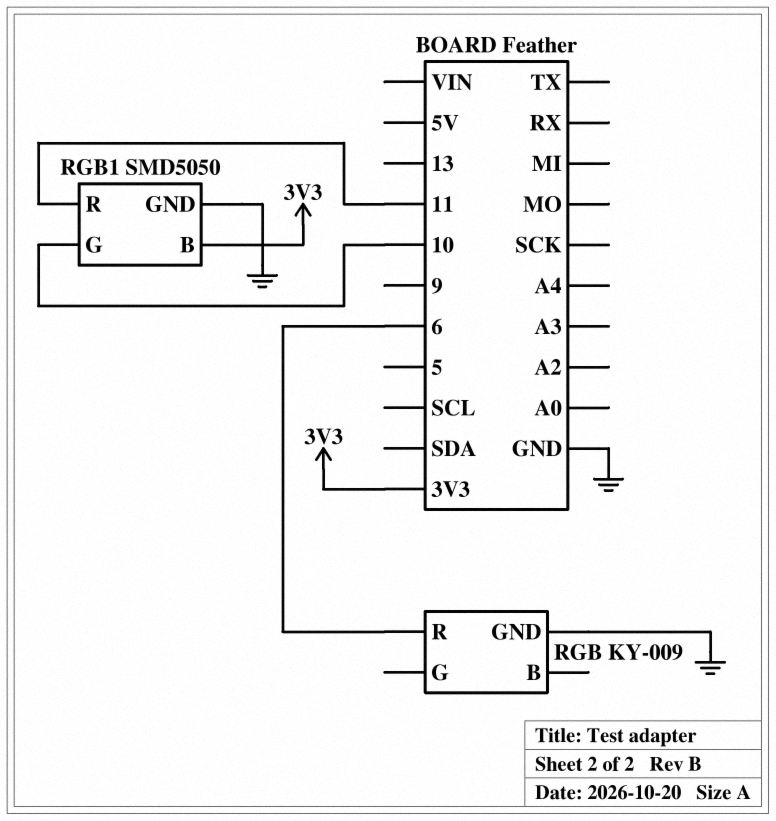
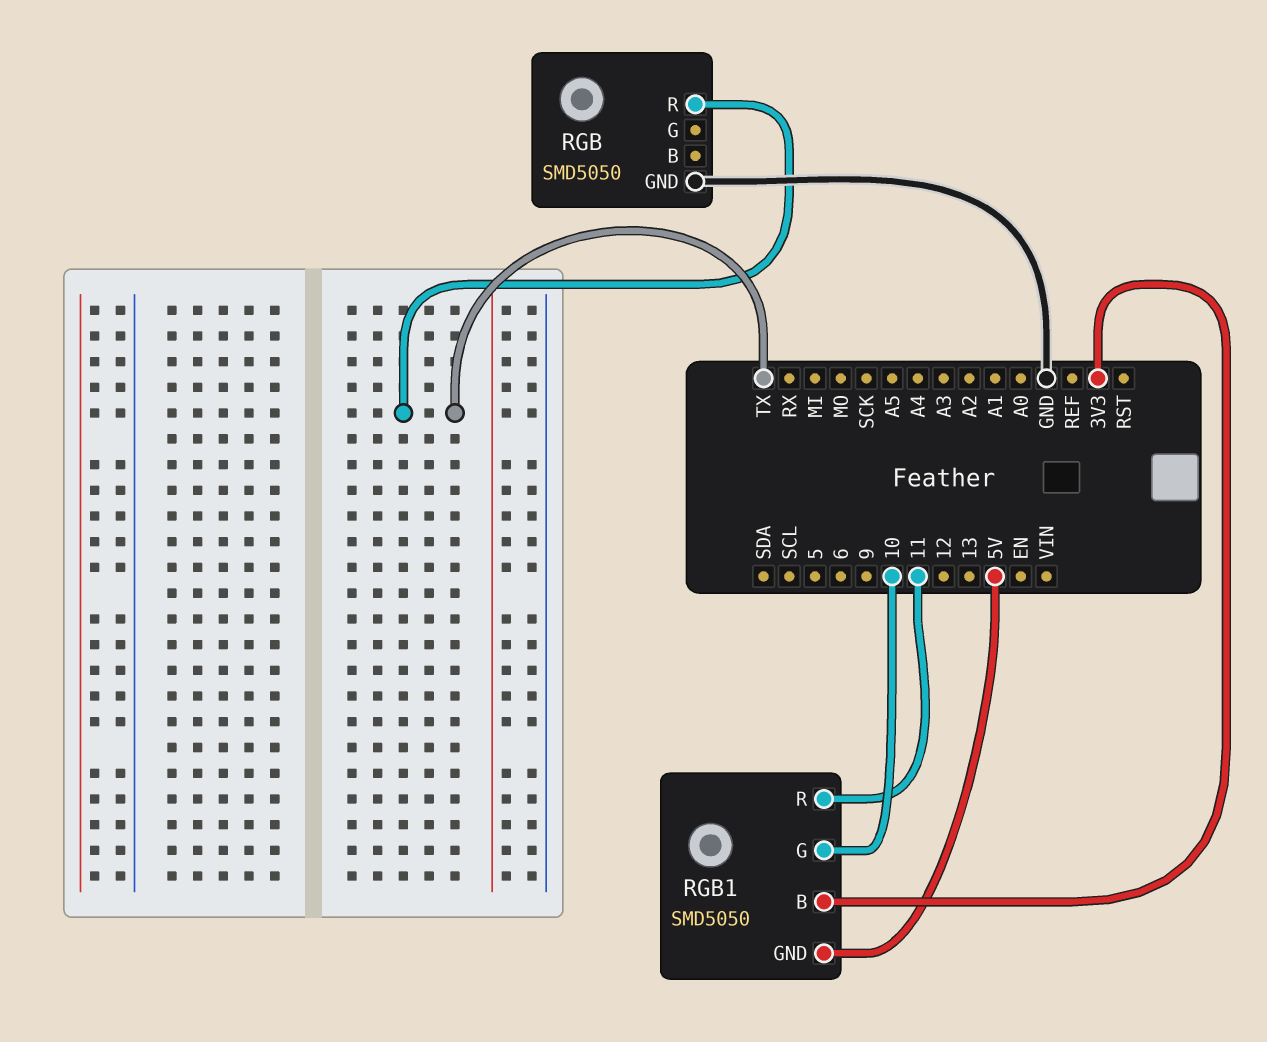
RGB: KY-009 -> SMD5050
RGB pin R: 6 -> TX
RGB1 pin GND: GND -> 5V

